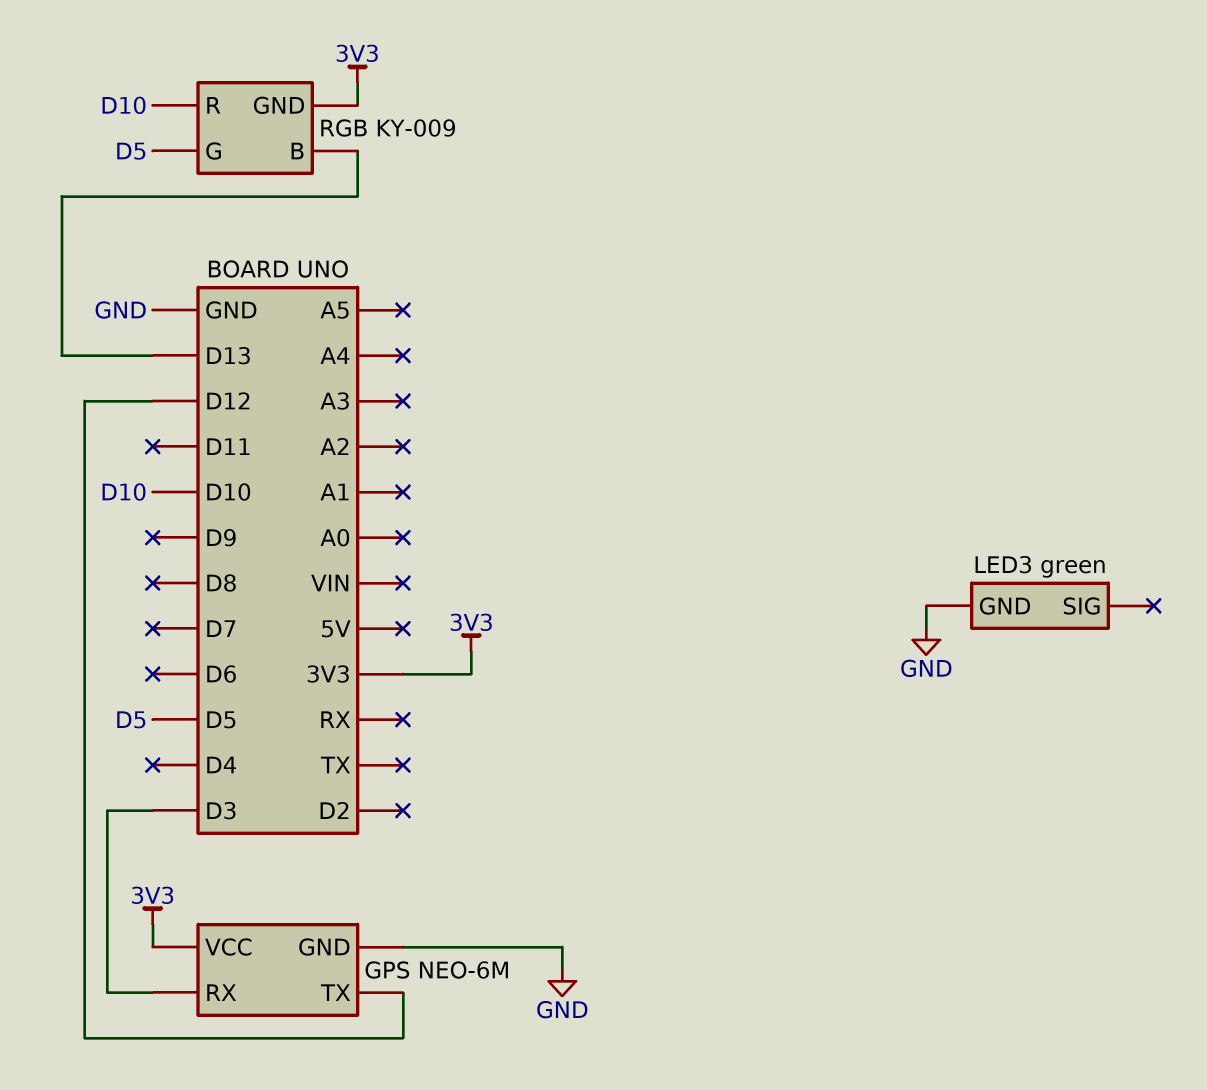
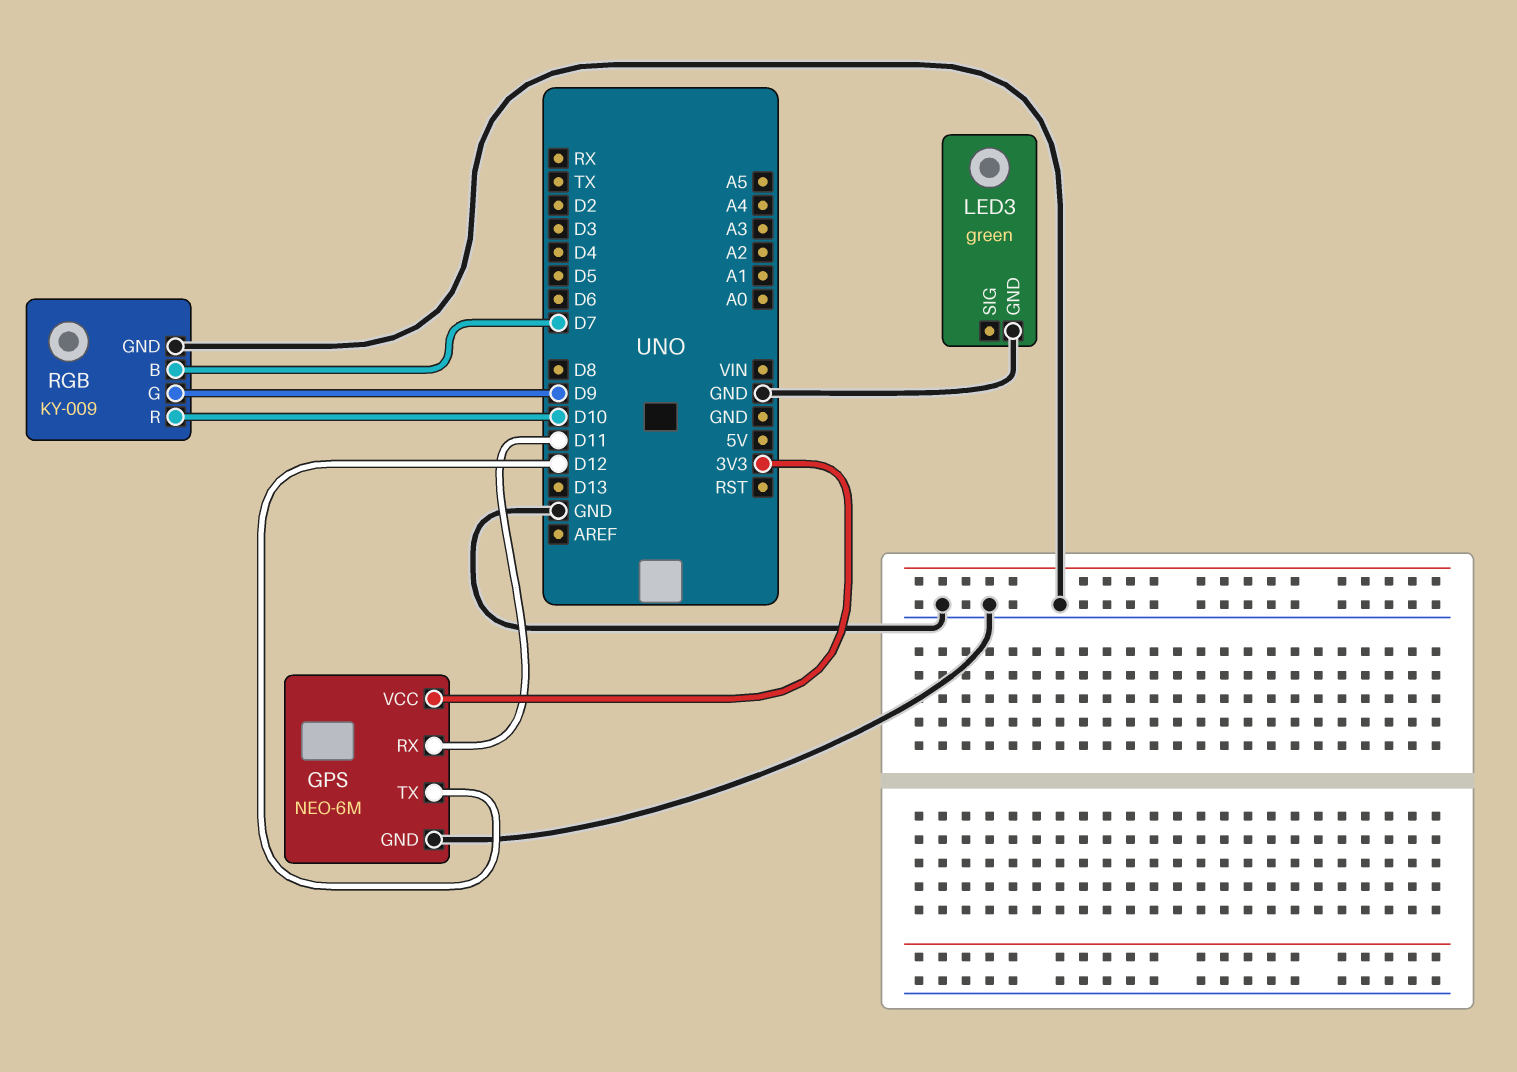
GPS pin RX: D3 -> D11
RGB pin B: D13 -> D7
RGB pin G: D5 -> D9
RGB pin GND: 3V3 -> GND

